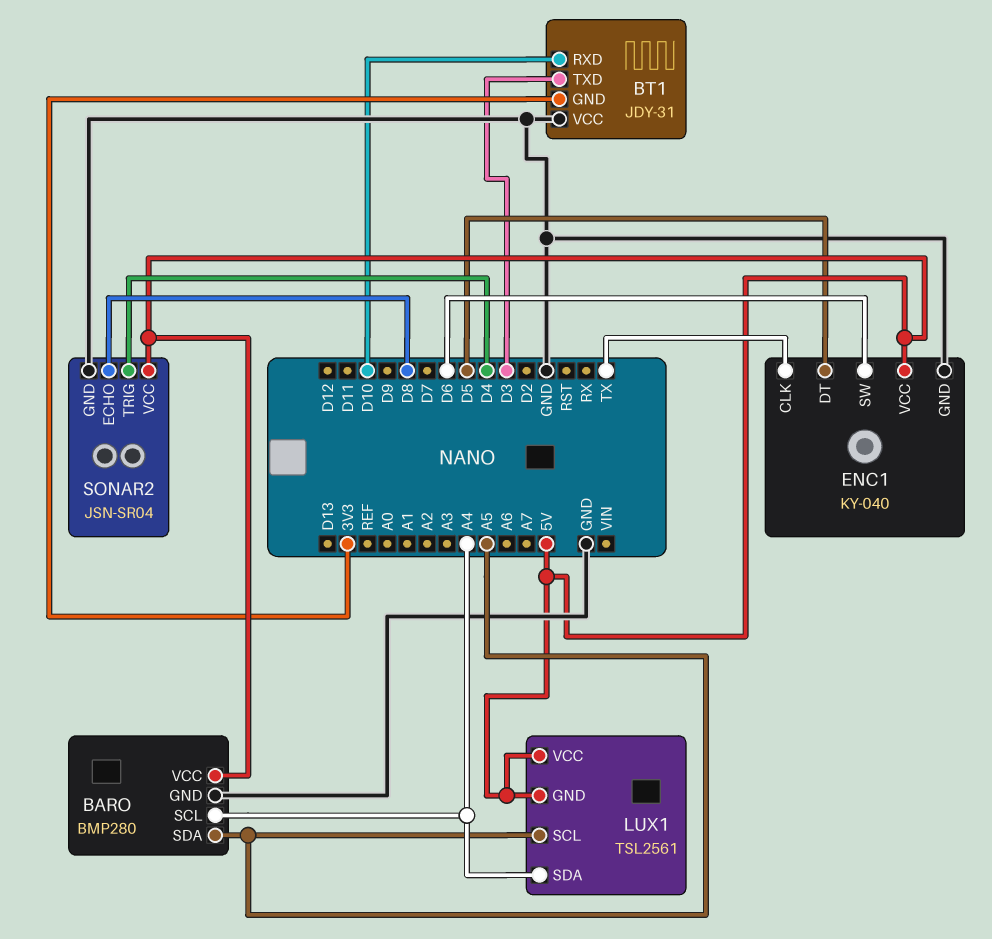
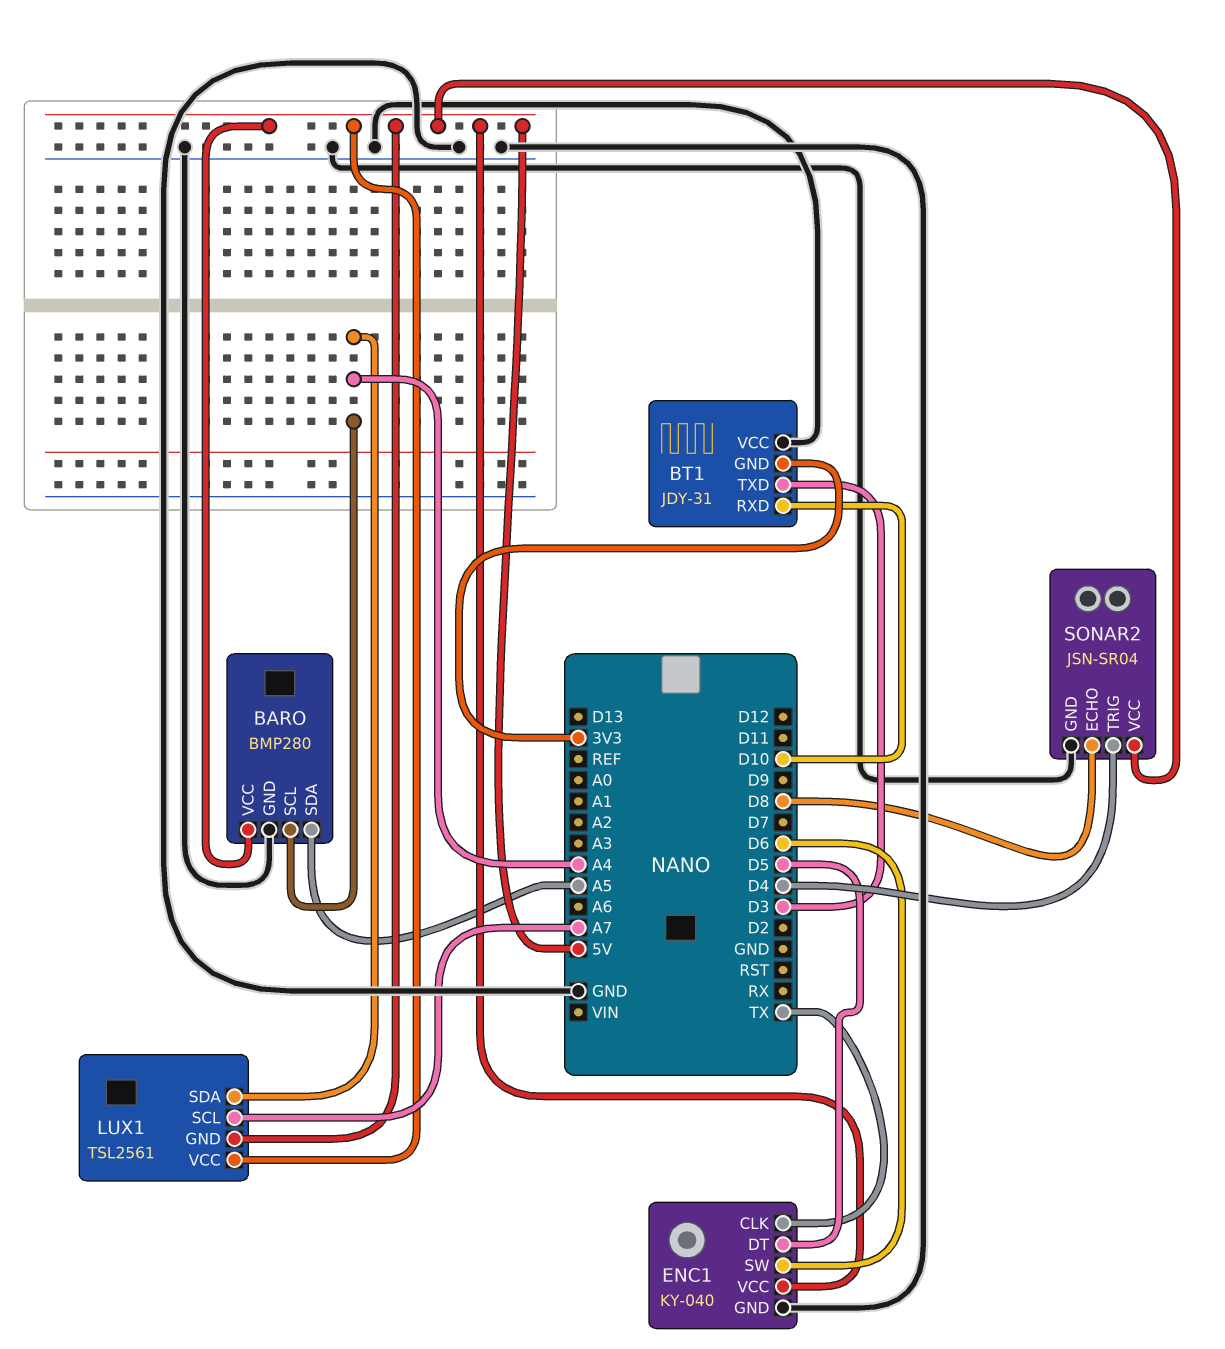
LUX1 pin SCL: A5 -> A7

